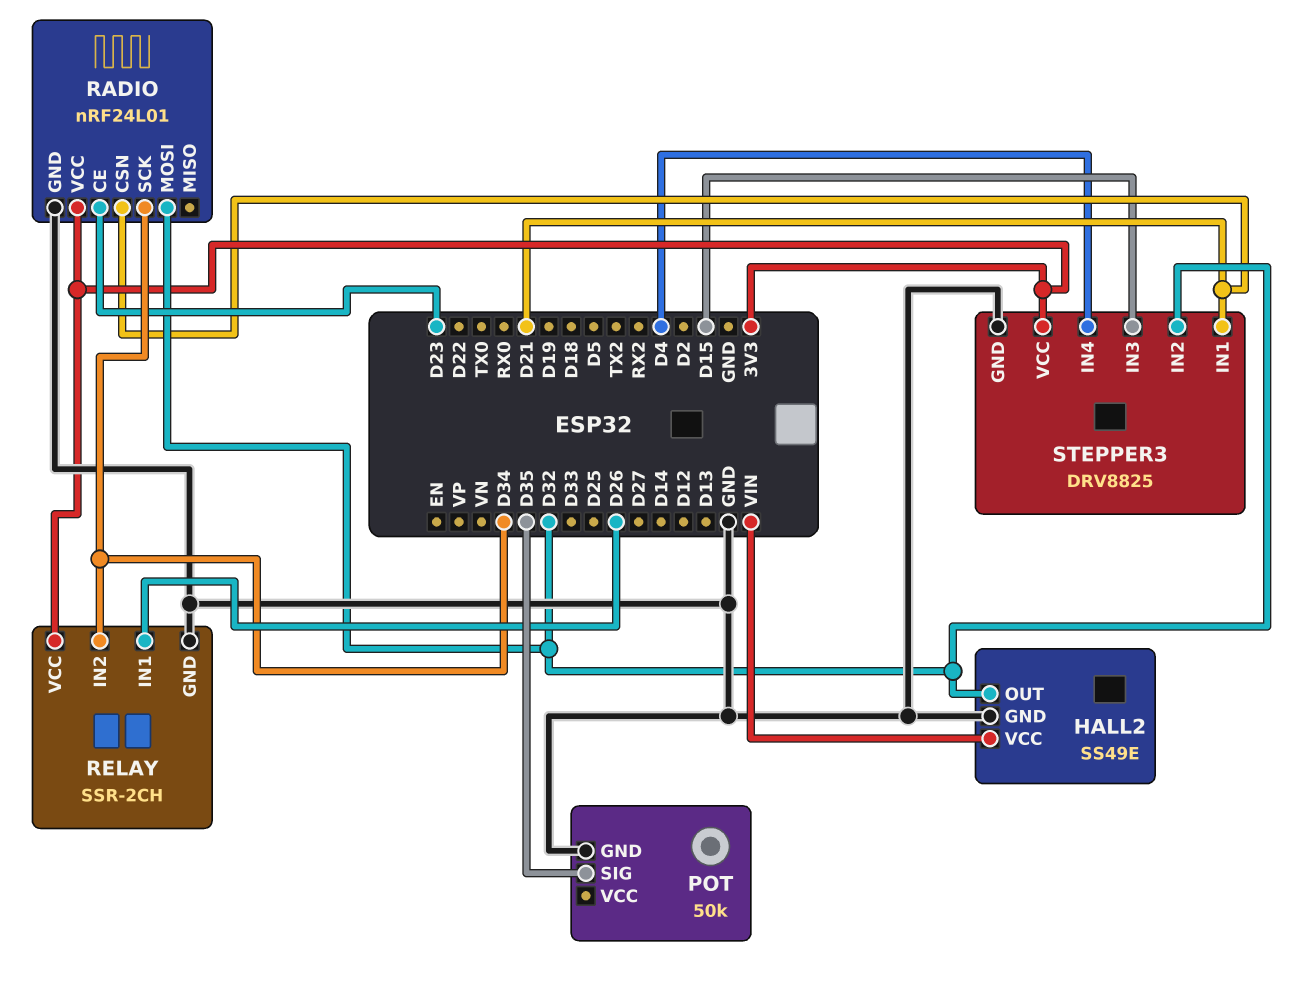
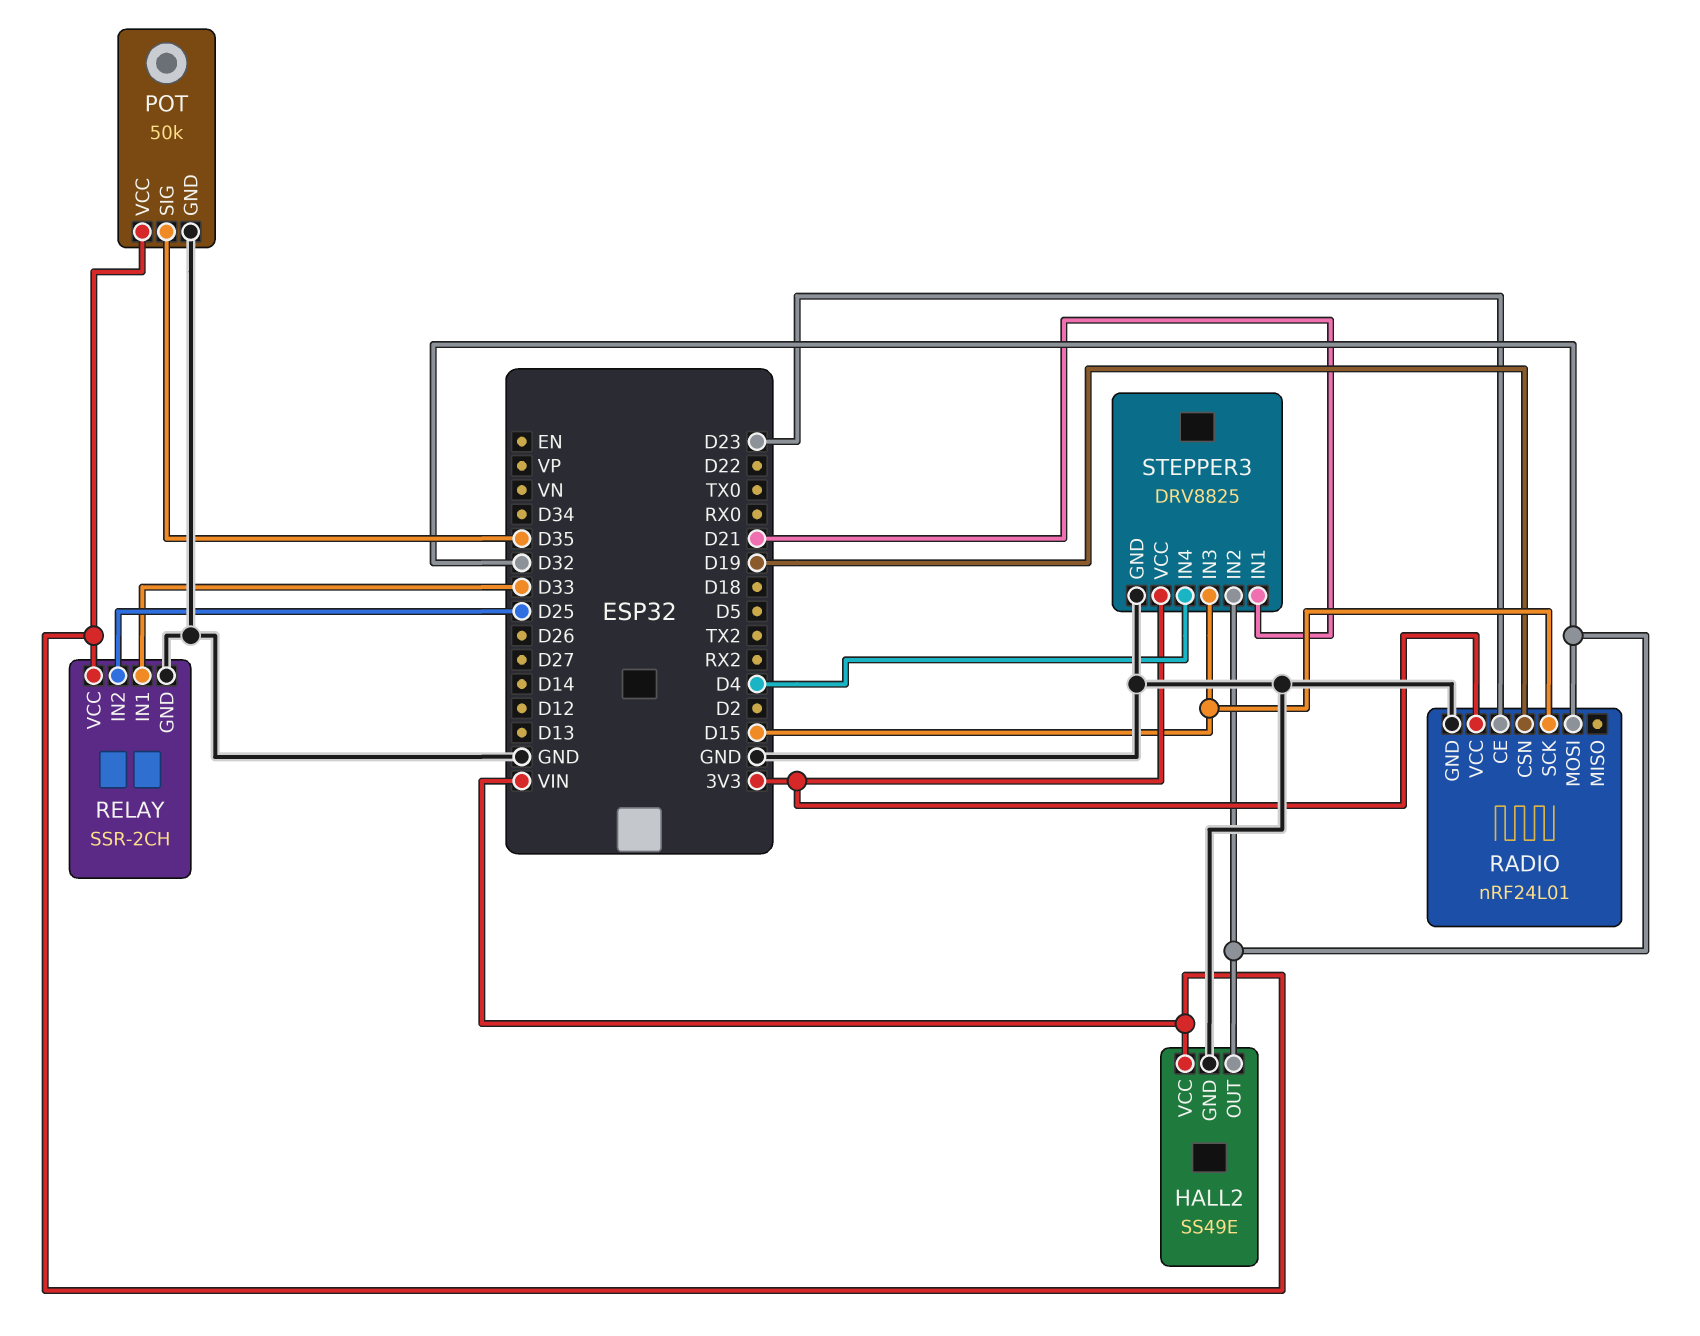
POT pin VCC: none -> VIN
RADIO pin CSN: D21 -> D19
RADIO pin SCK: D34 -> D15
RELAY pin IN1: D26 -> D33
RELAY pin IN2: D34 -> D25
RELAY pin VCC: 3V3 -> VIN

